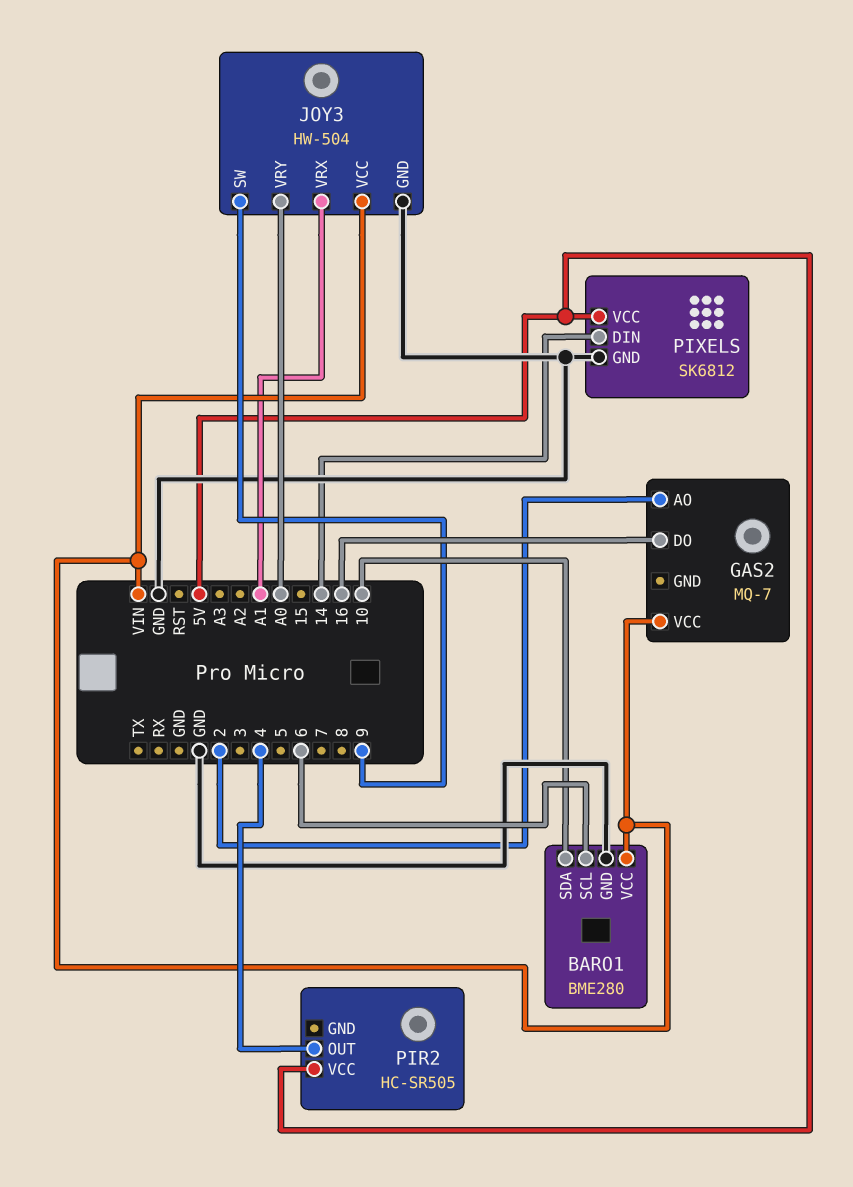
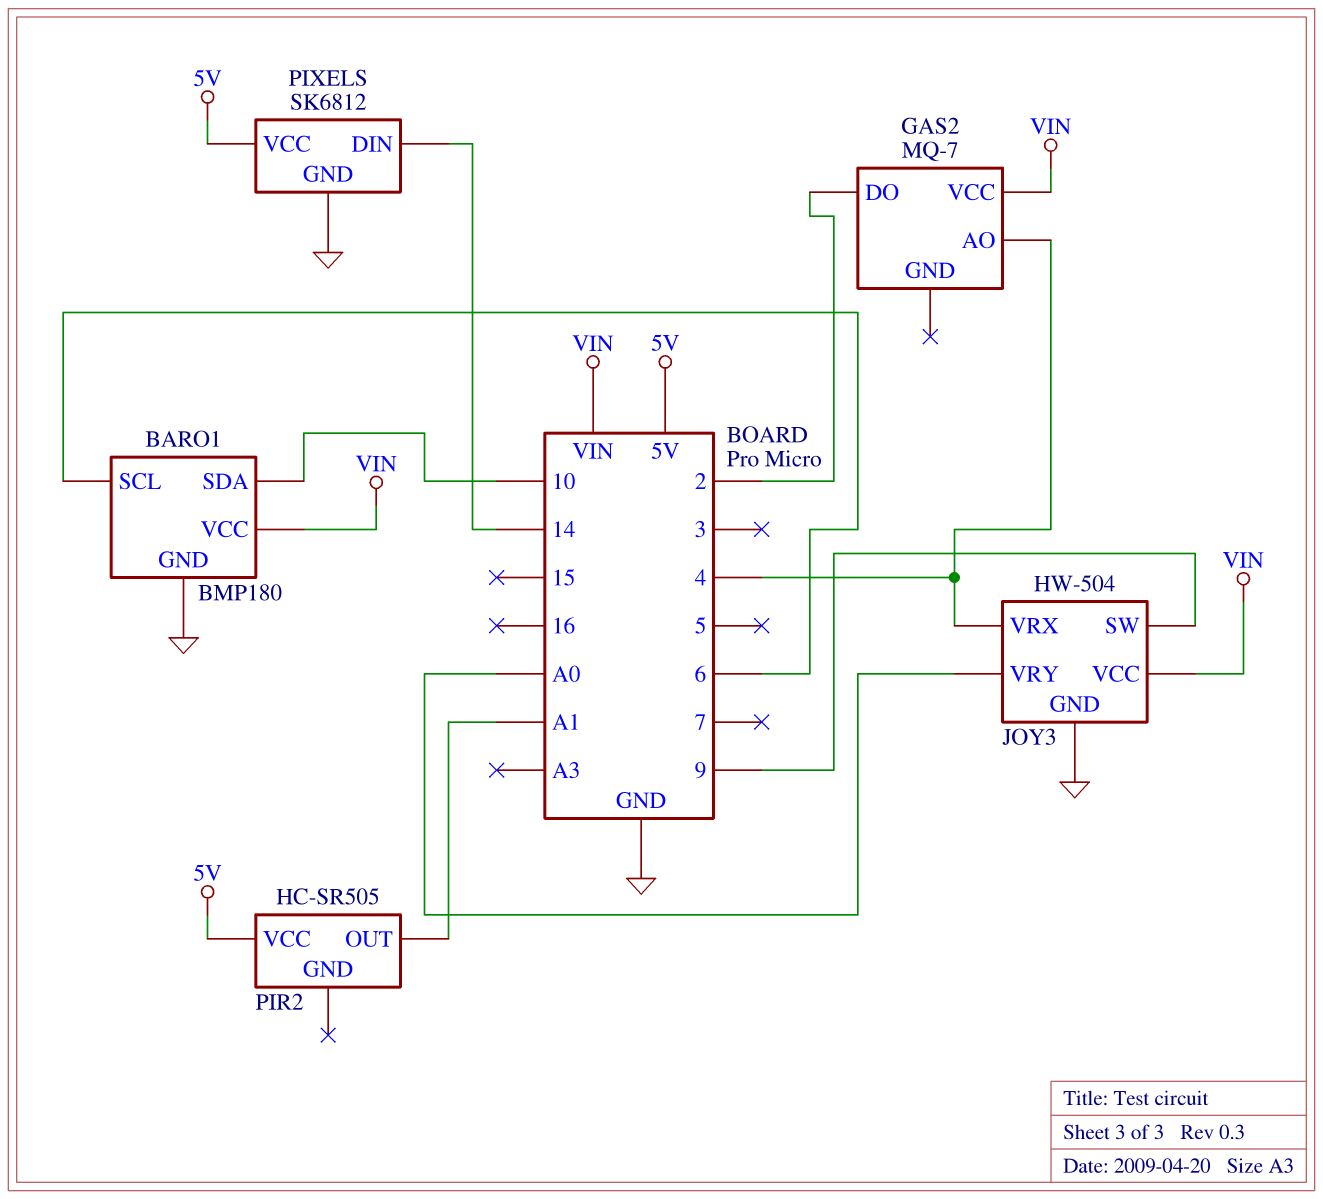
BARO1: BME280 -> BMP180
GAS2 pin AO: 2 -> 4
GAS2 pin DO: 16 -> 2
JOY3 pin VRX: A1 -> 4
PIR2 pin OUT: 4 -> A1

